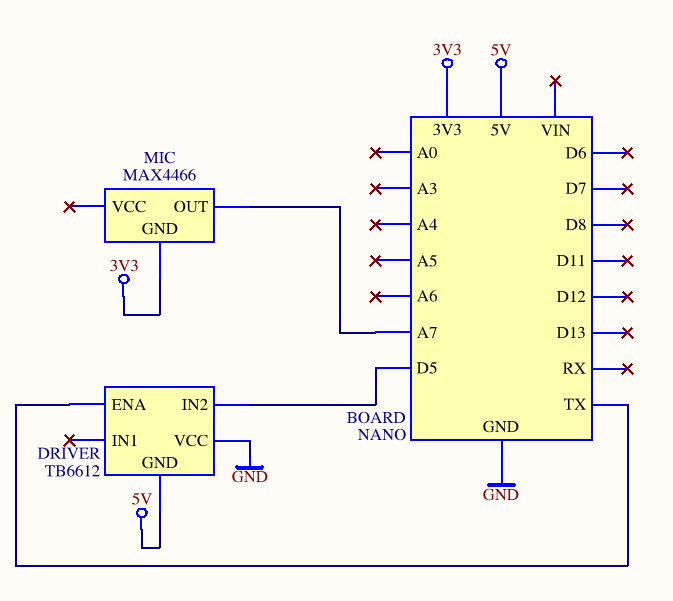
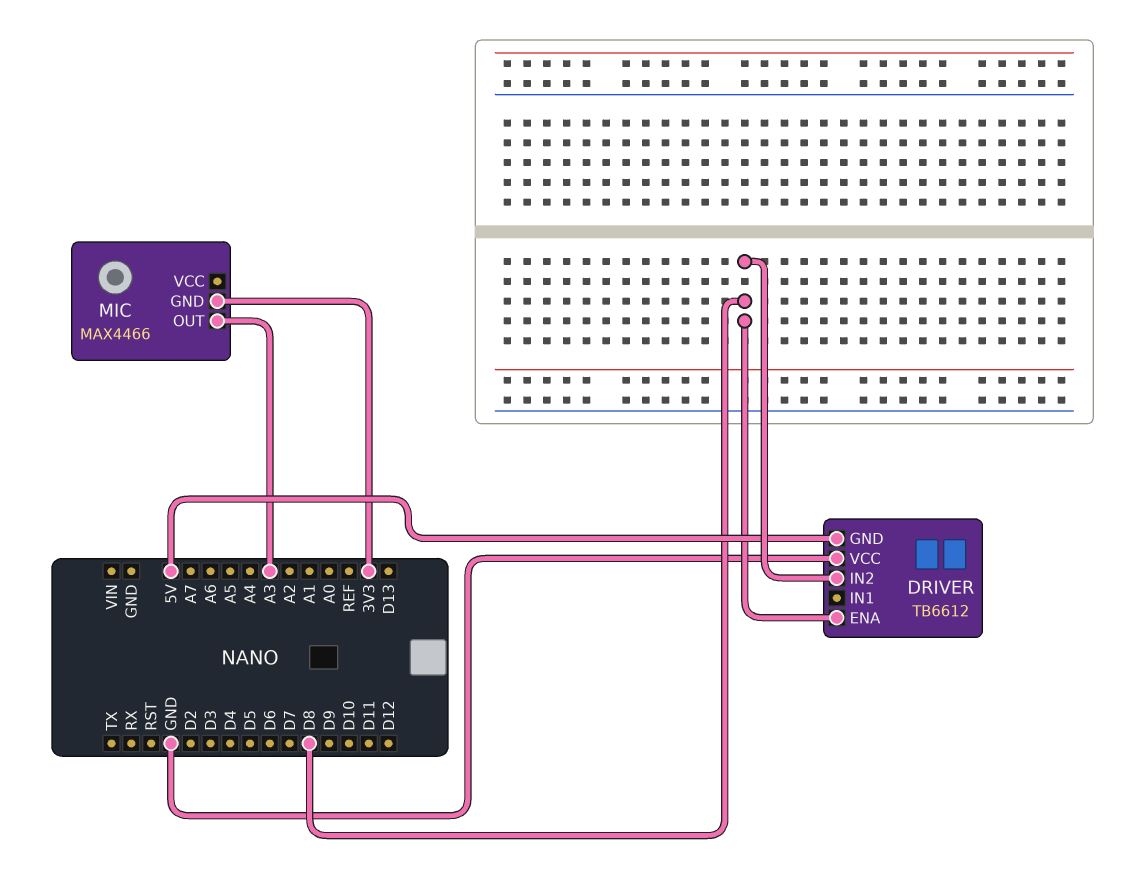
DRIVER pin ENA: TX -> D8
DRIVER pin IN2: D5 -> D8
MIC pin OUT: A7 -> A3

